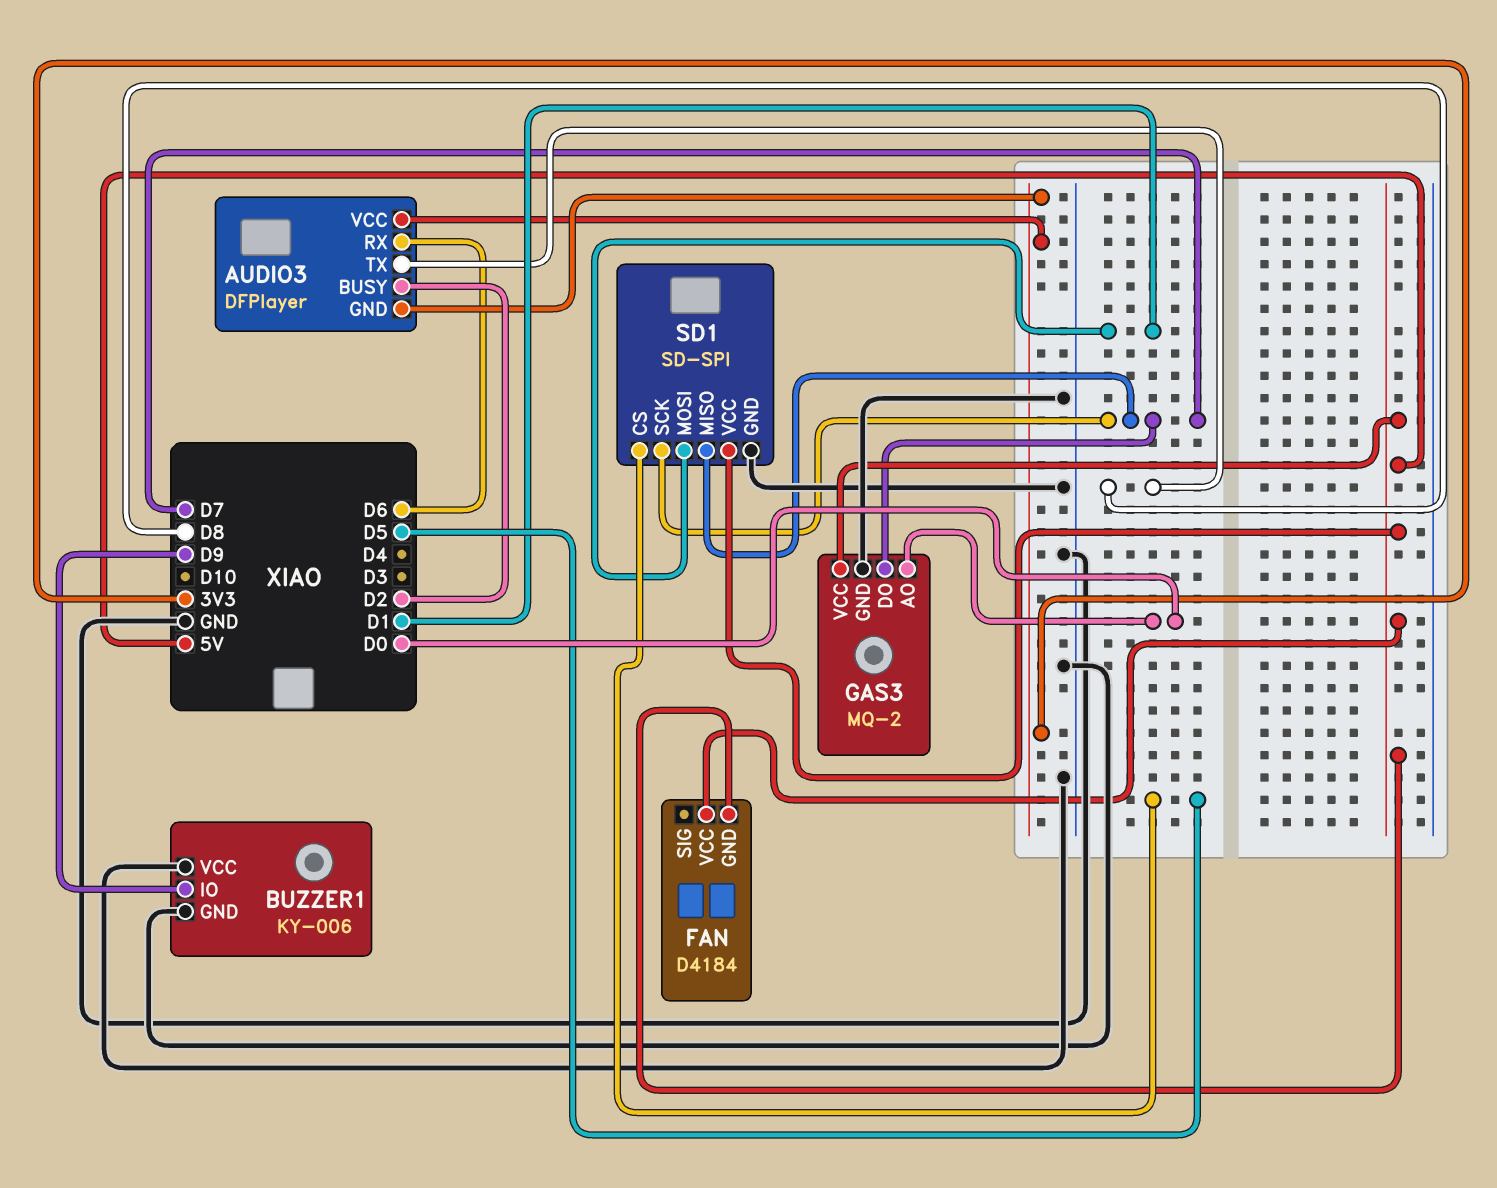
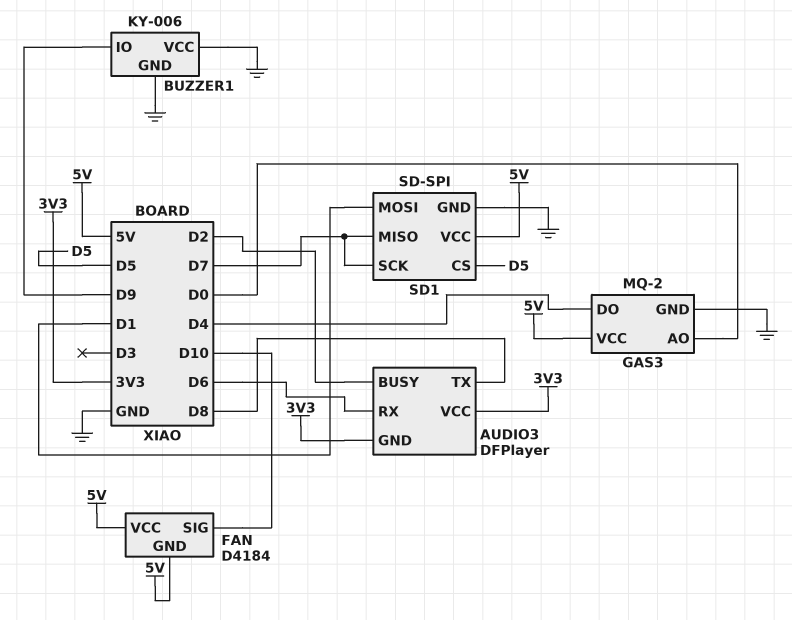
FAN pin SIG: none -> D10
GAS3 pin DO: D7 -> D4

